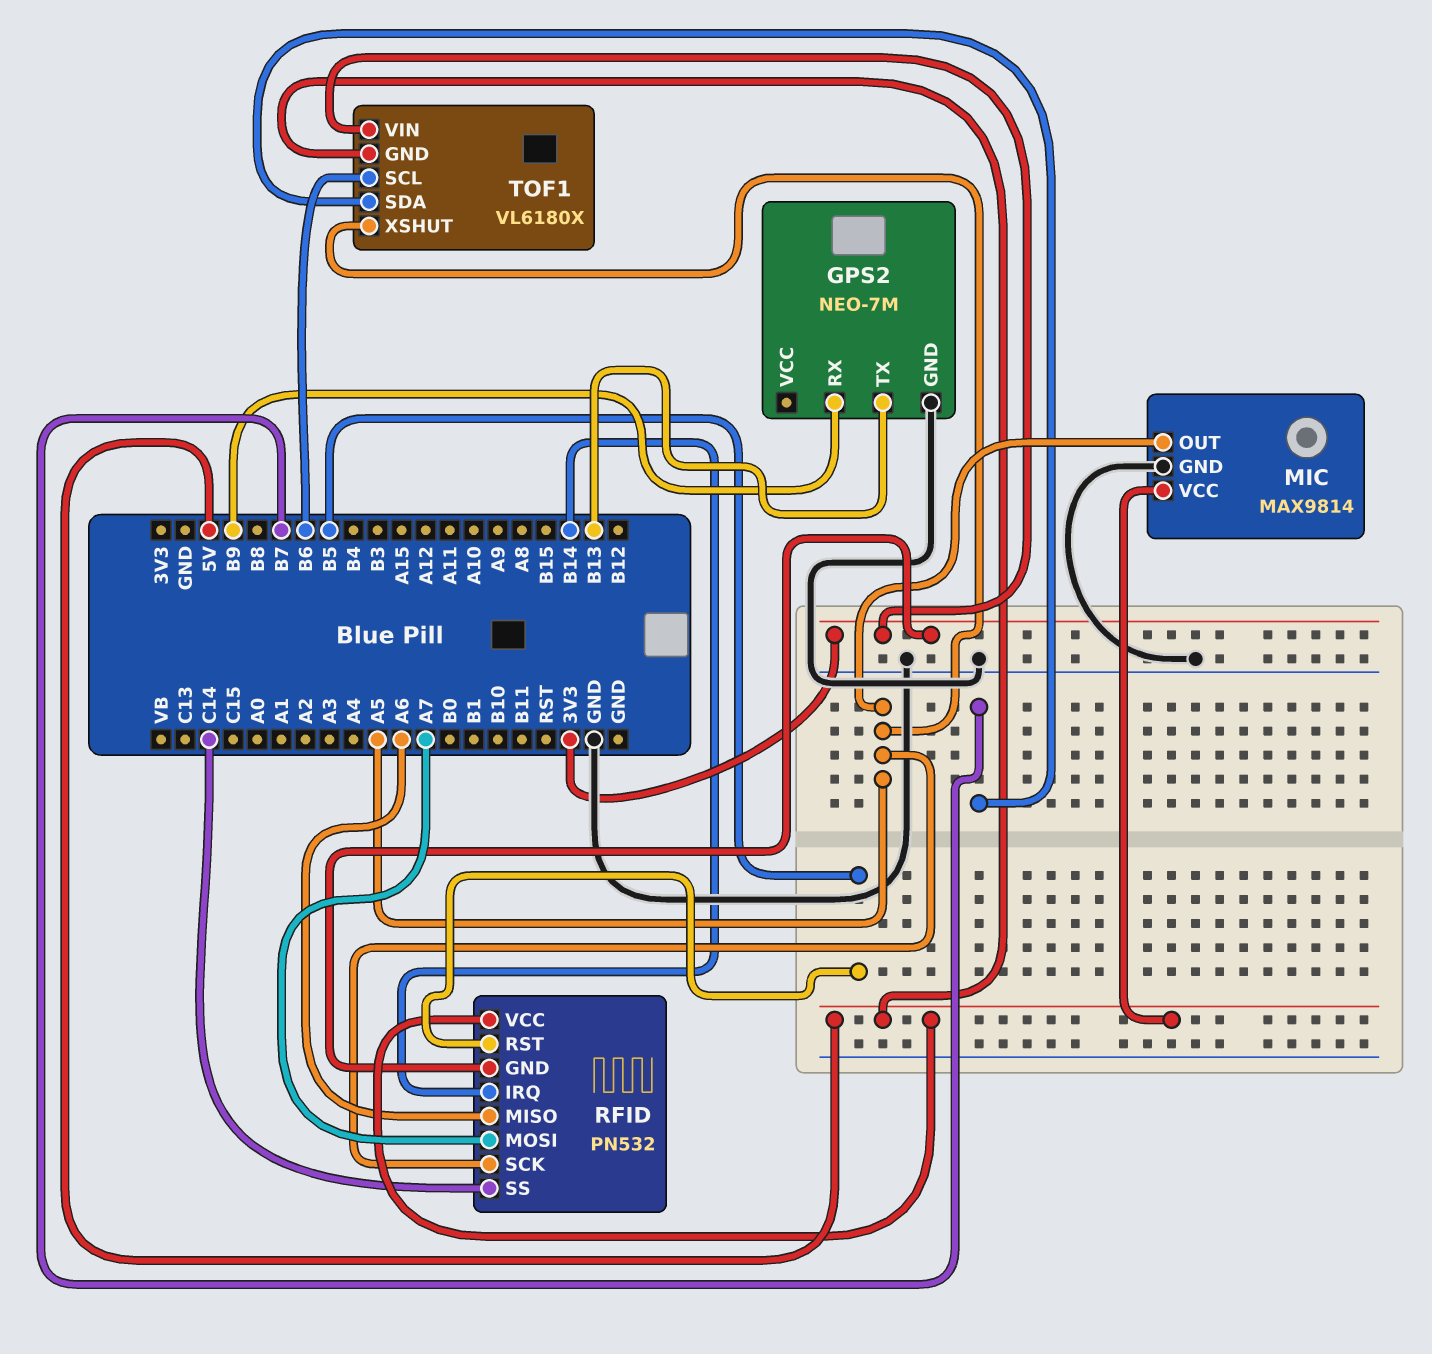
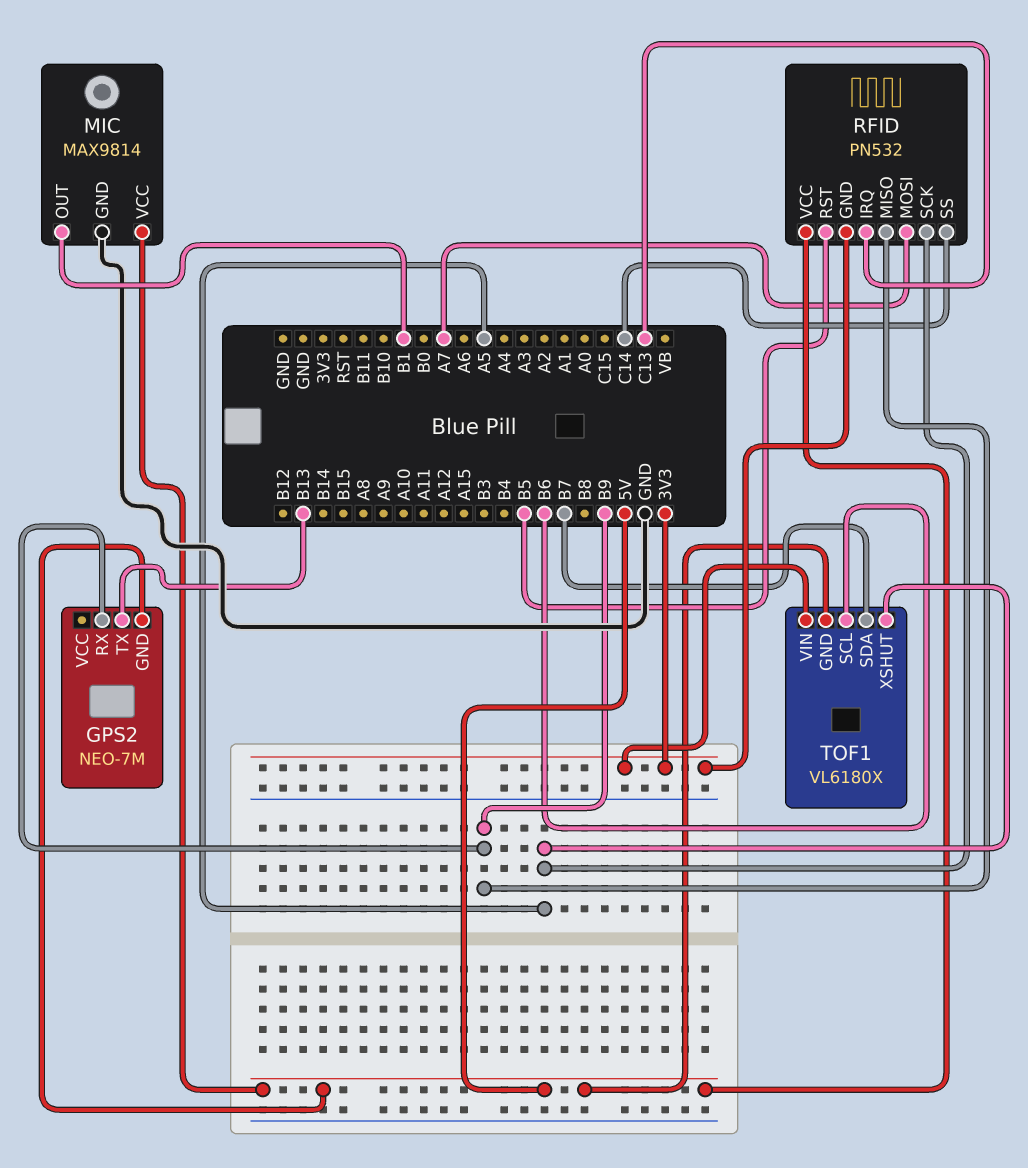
GPS2 pin GND: GND -> 5V
MIC pin OUT: A5 -> B1
RFID pin IRQ: B14 -> C13
RFID pin MISO: A6 -> B9

